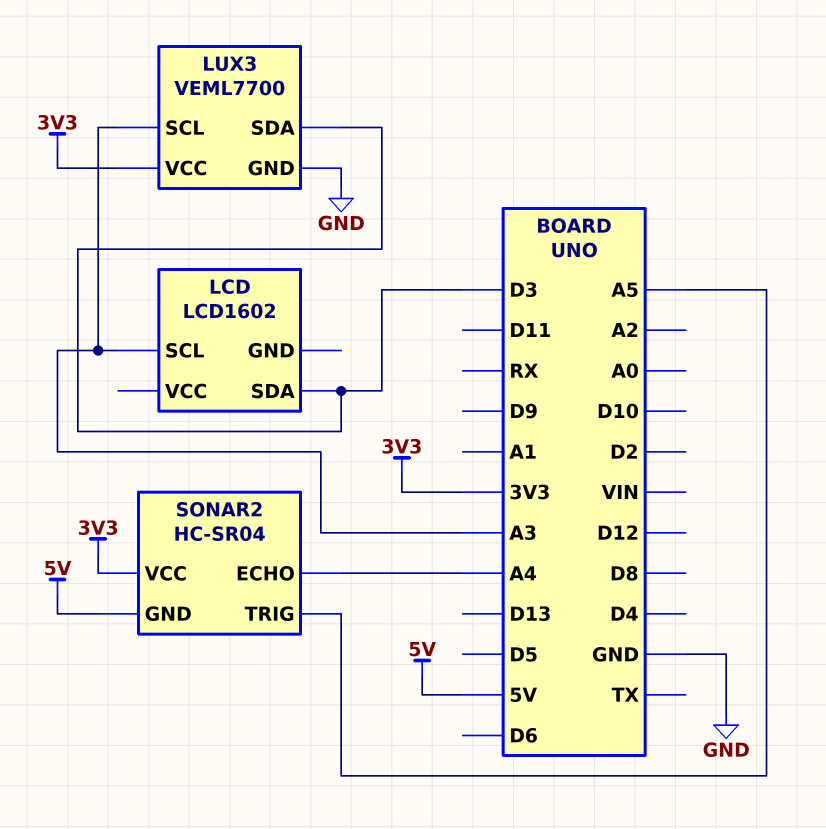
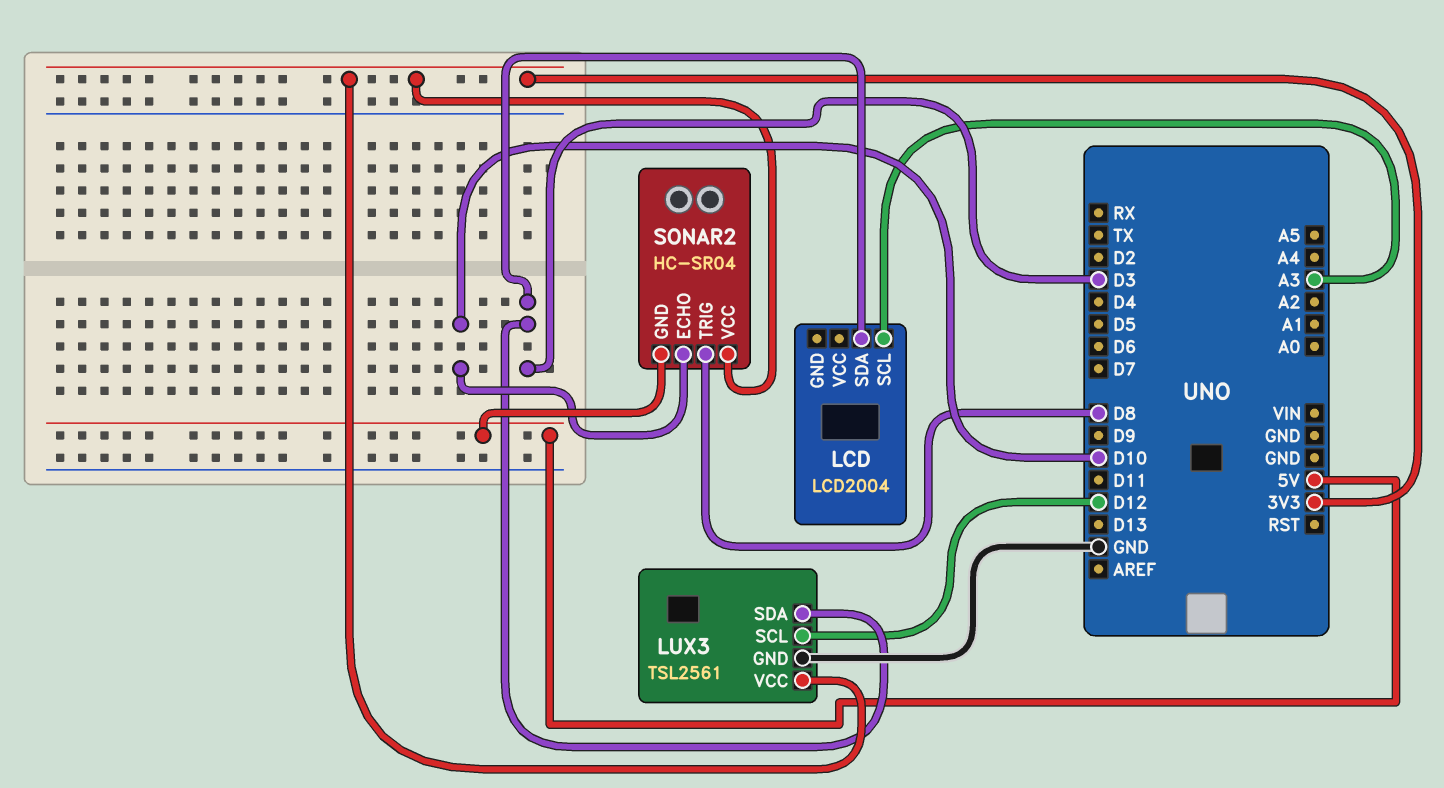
LCD: LCD1602 -> LCD2004
LUX3: VEML7700 -> TSL2561
LUX3 pin SCL: A3 -> D12
SONAR2 pin ECHO: A4 -> D10
SONAR2 pin TRIG: A5 -> D8

